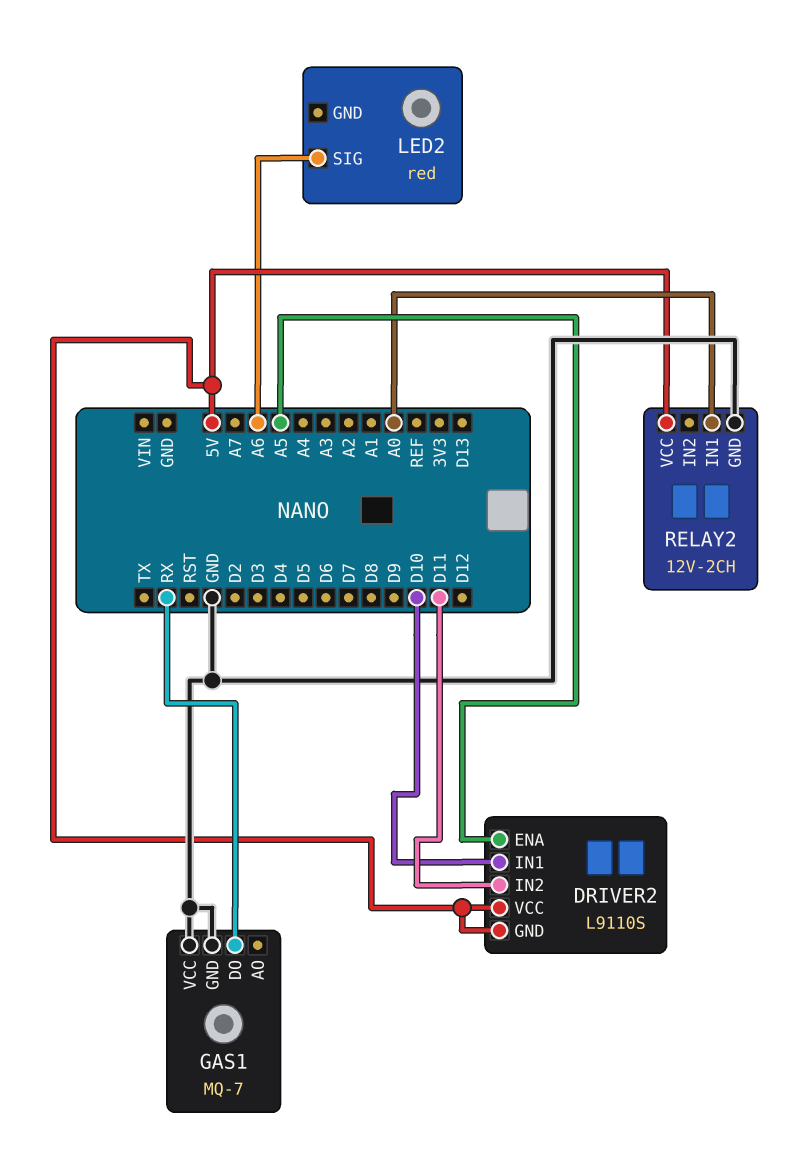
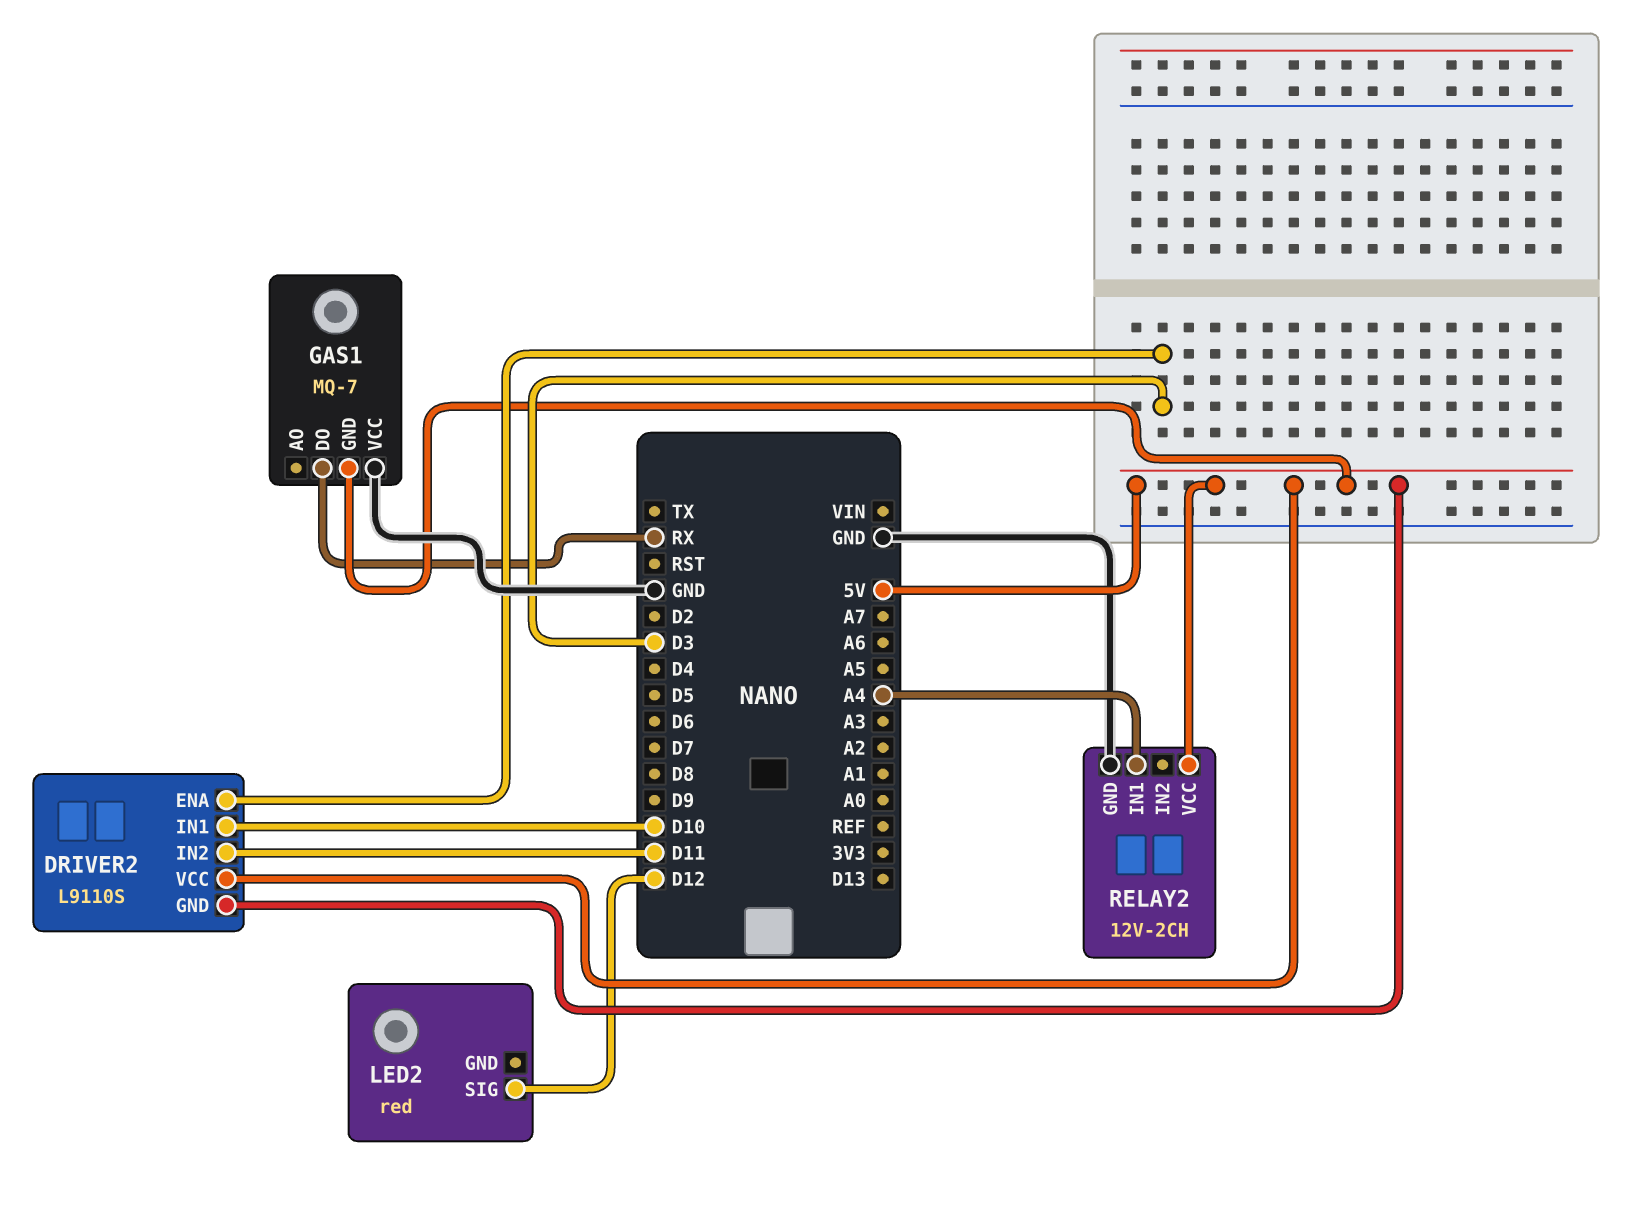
DRIVER2 pin ENA: A5 -> D3
GAS1 pin GND: GND -> 5V
LED2 pin SIG: A6 -> D12
RELAY2 pin IN1: A0 -> A4

